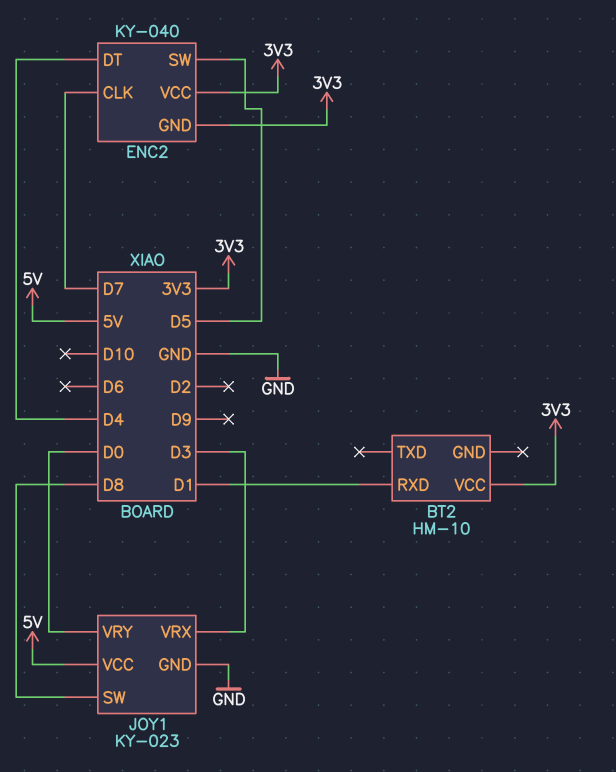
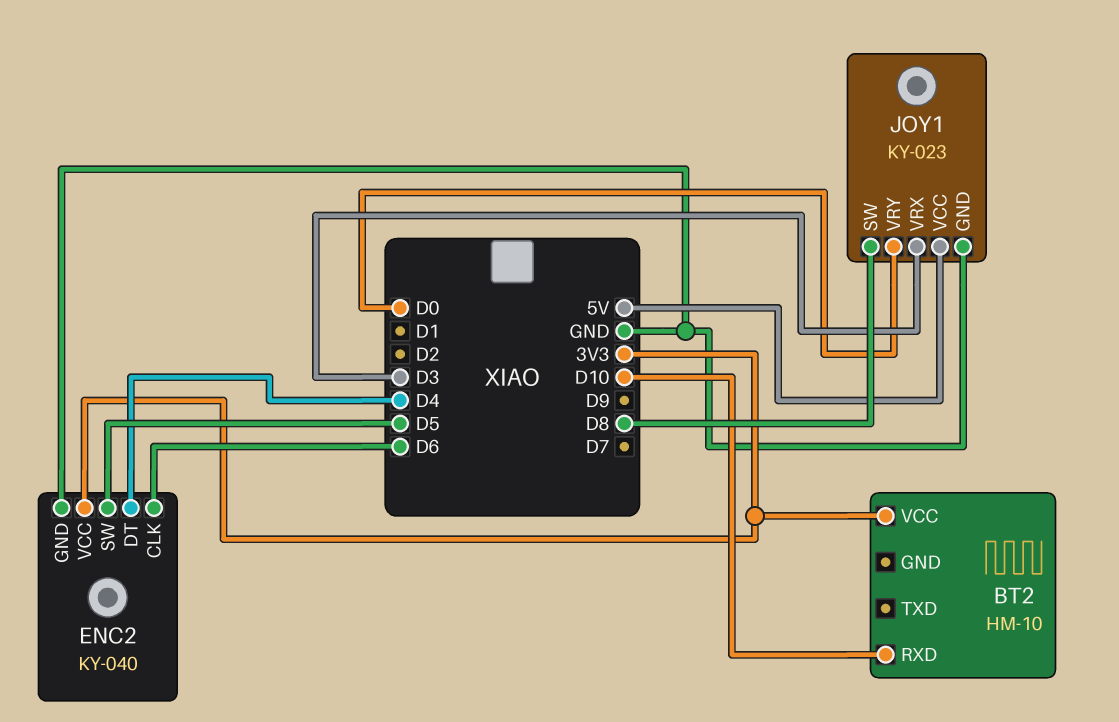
BT2 pin RXD: D1 -> D10
ENC2 pin CLK: D7 -> D6
ENC2 pin GND: 3V3 -> GND

